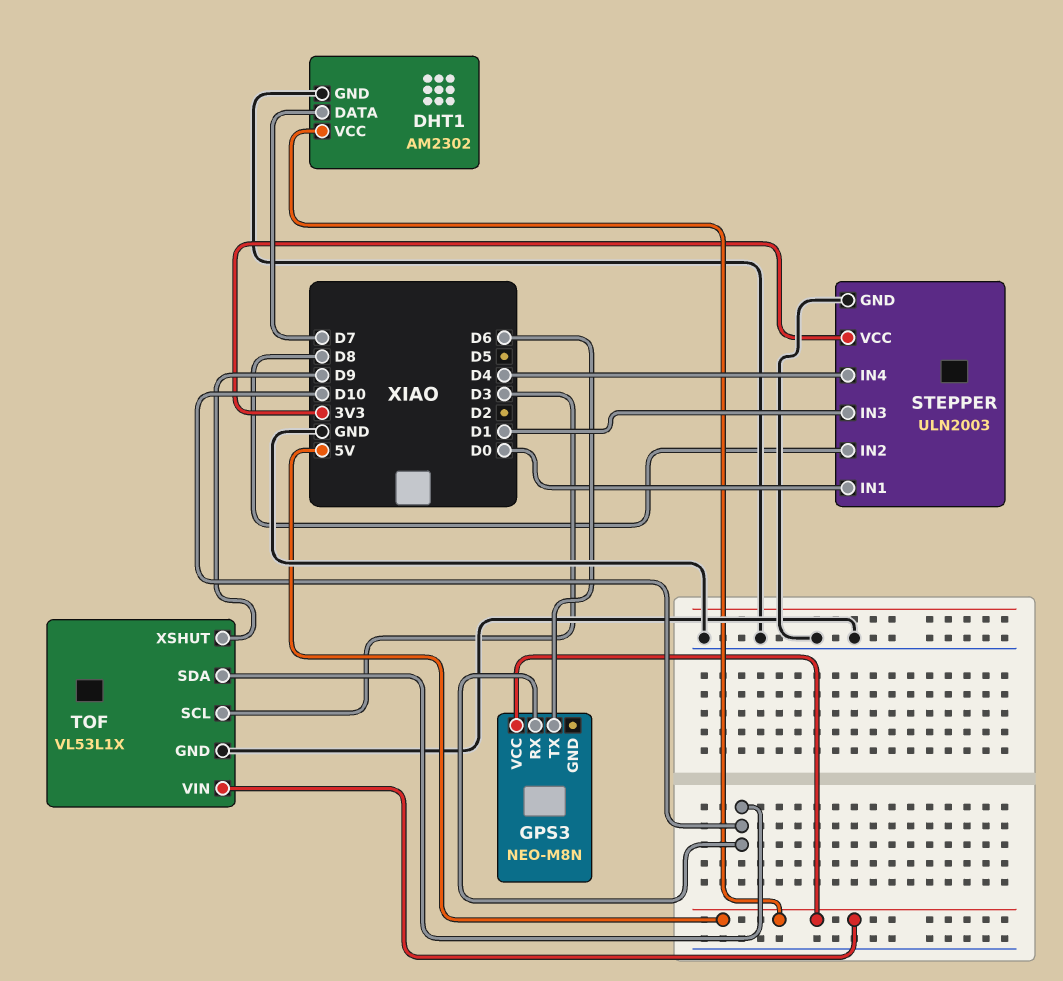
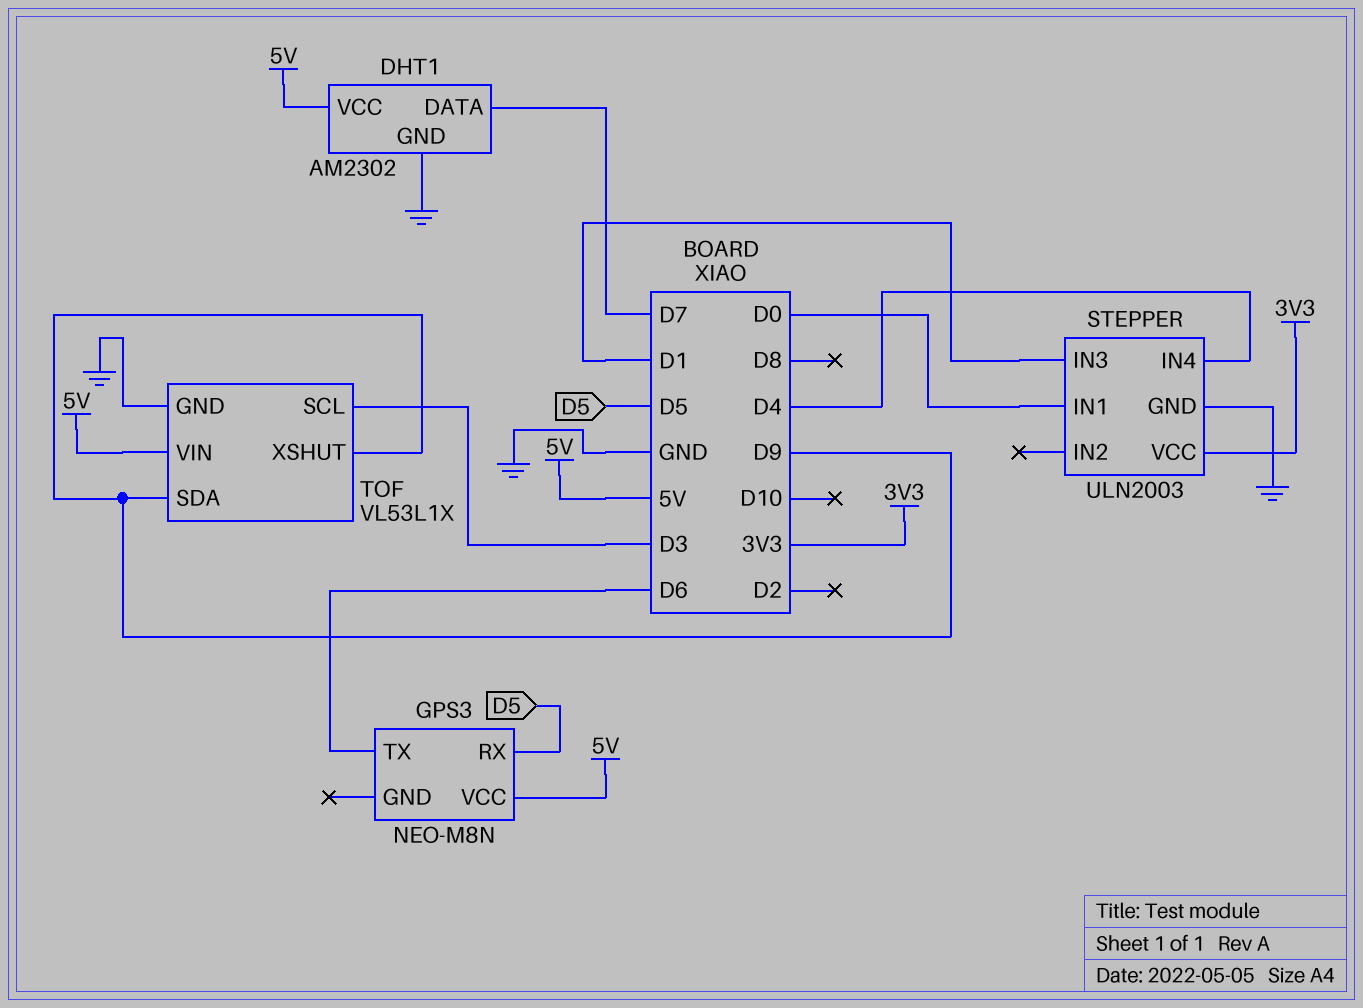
GPS3 pin RX: D10 -> D5
STEPPER pin IN2: D8 -> none
TOF pin SDA: D10 -> D9

